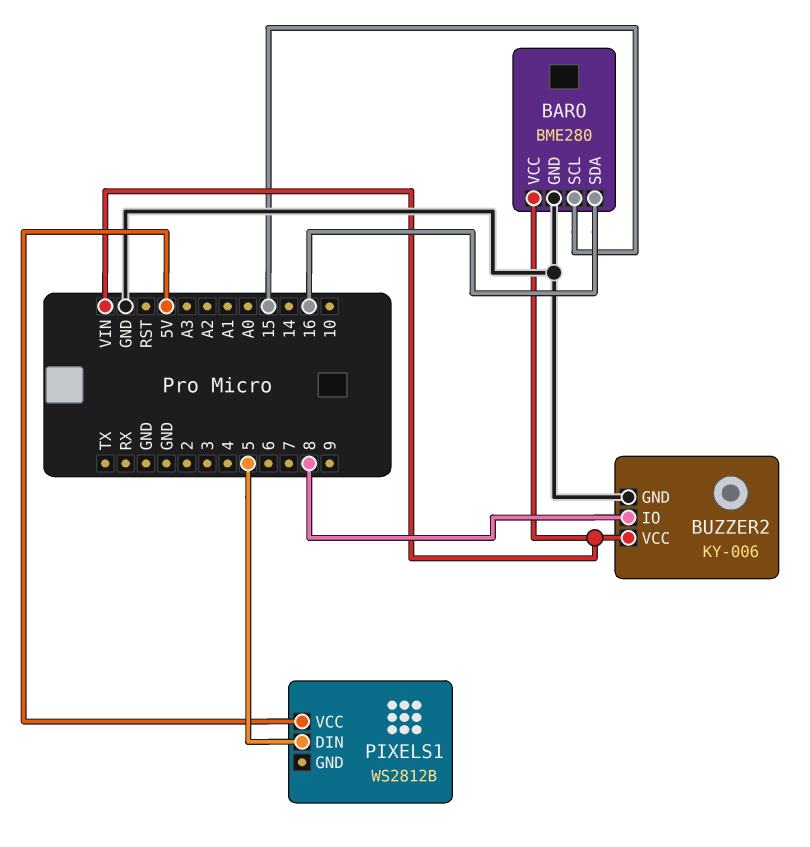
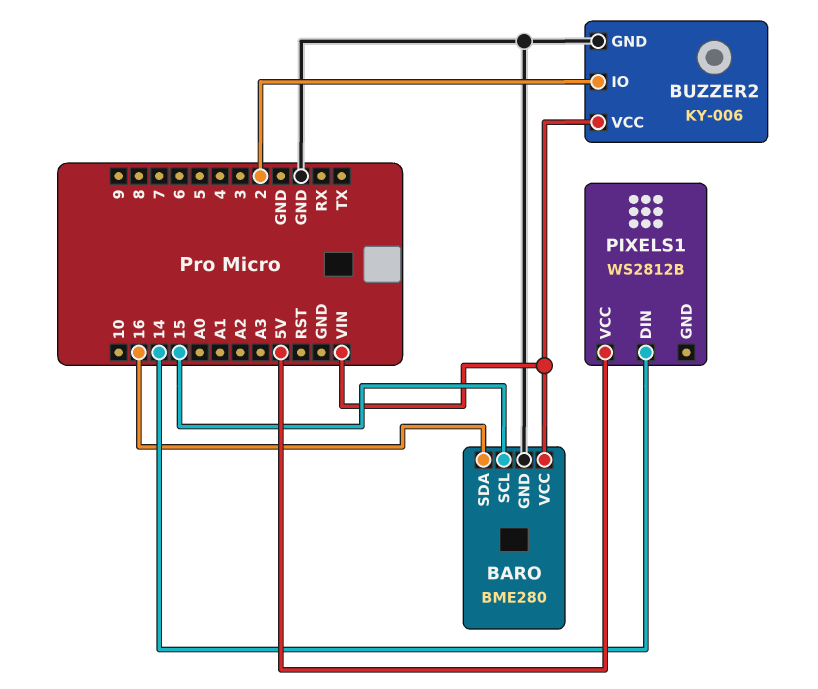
BUZZER2 pin IO: 8 -> 2
PIXELS1 pin DIN: 5 -> 14

